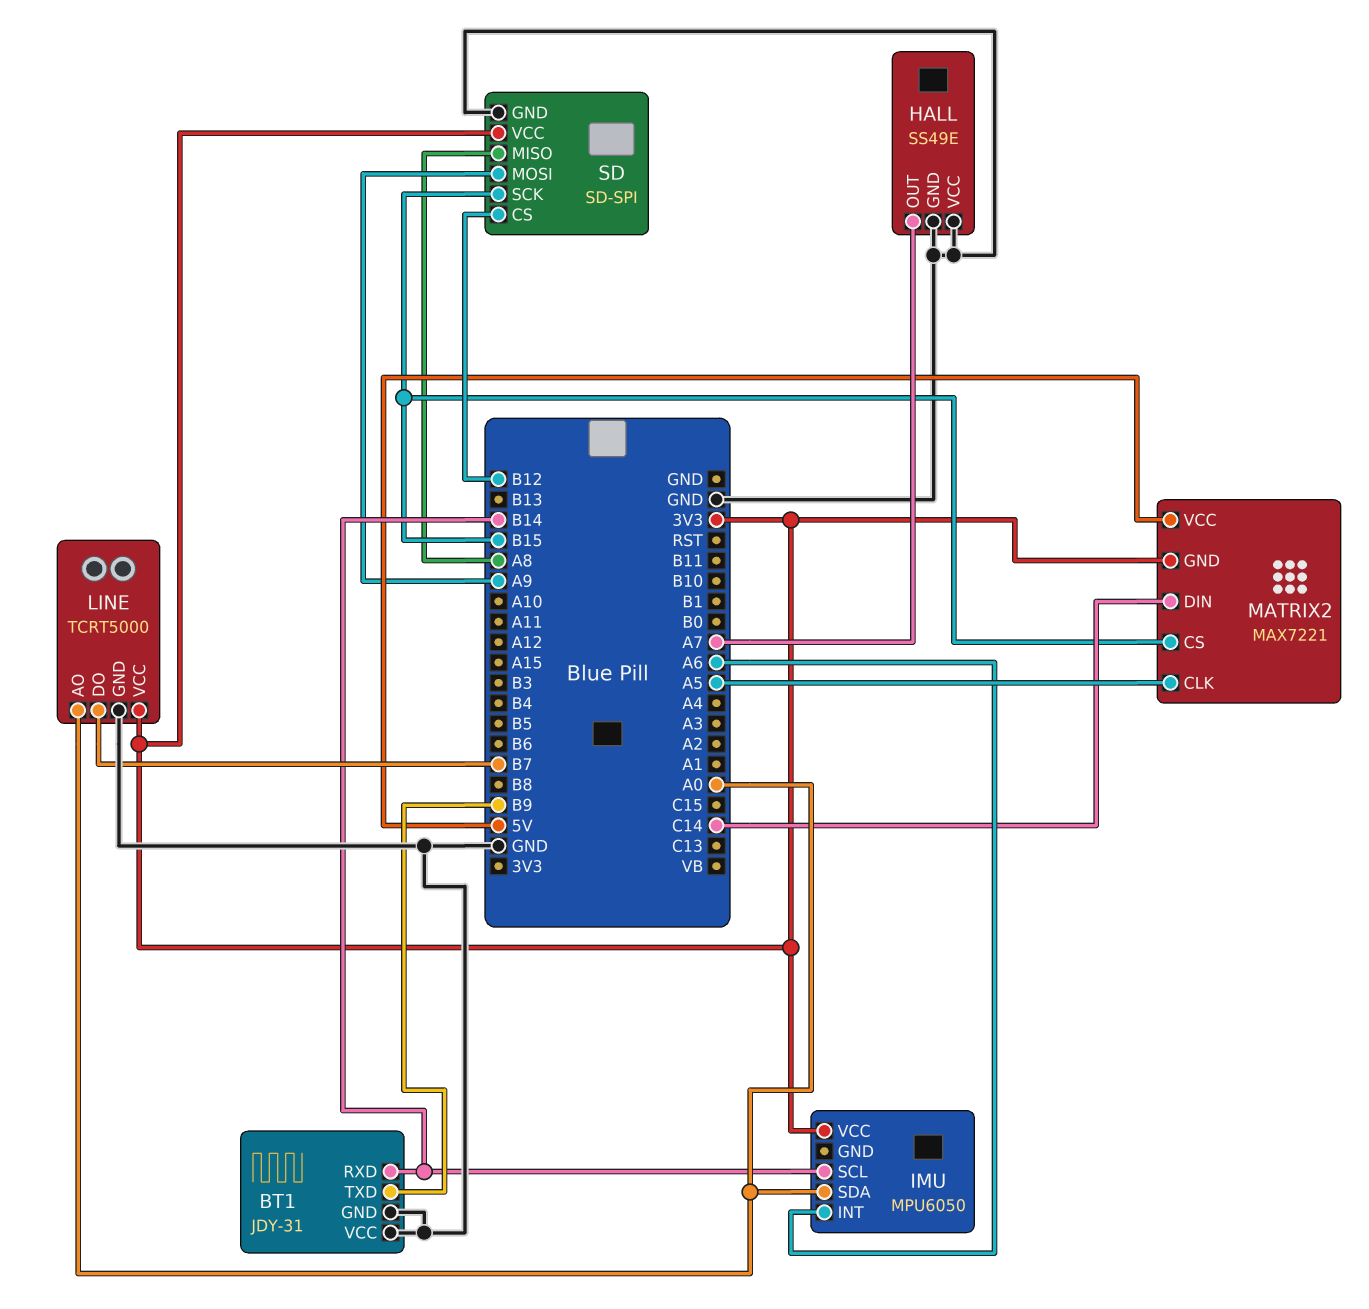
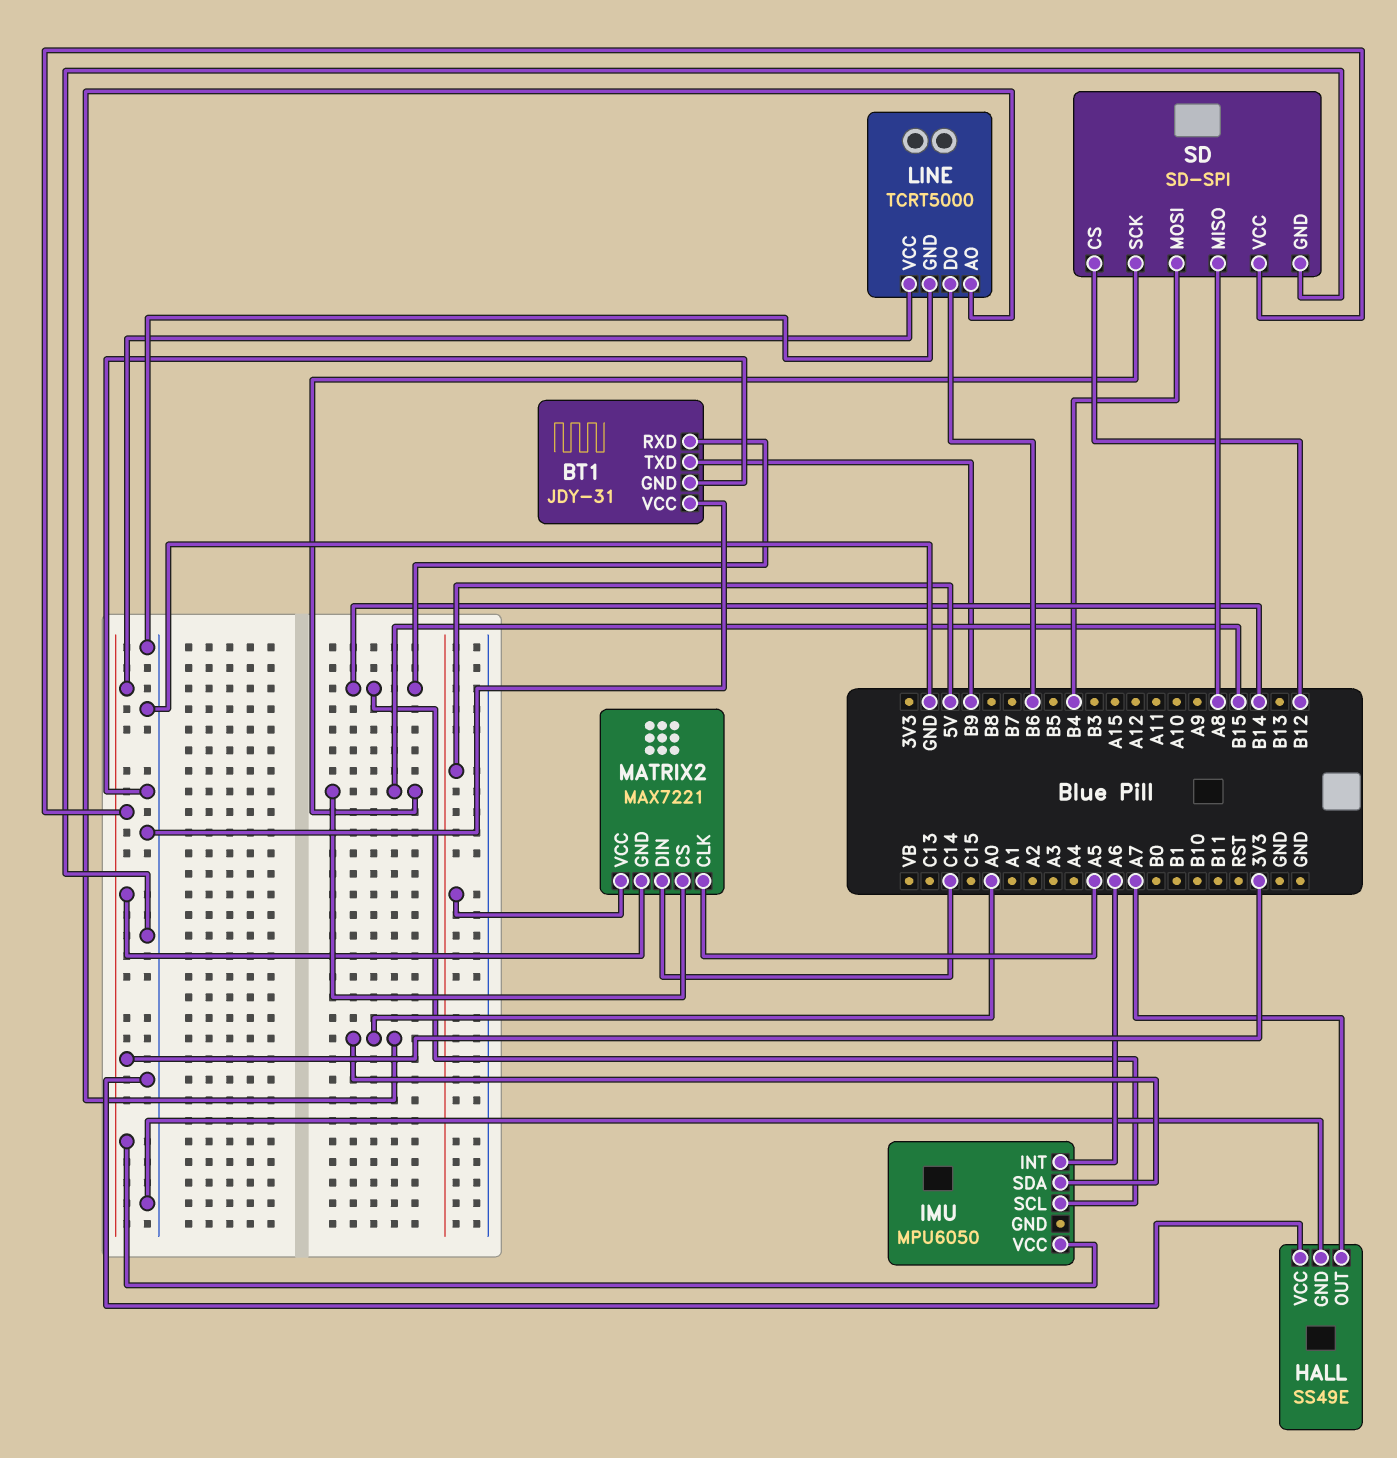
LINE pin DO: B7 -> B6
SD pin MOSI: A9 -> B4

